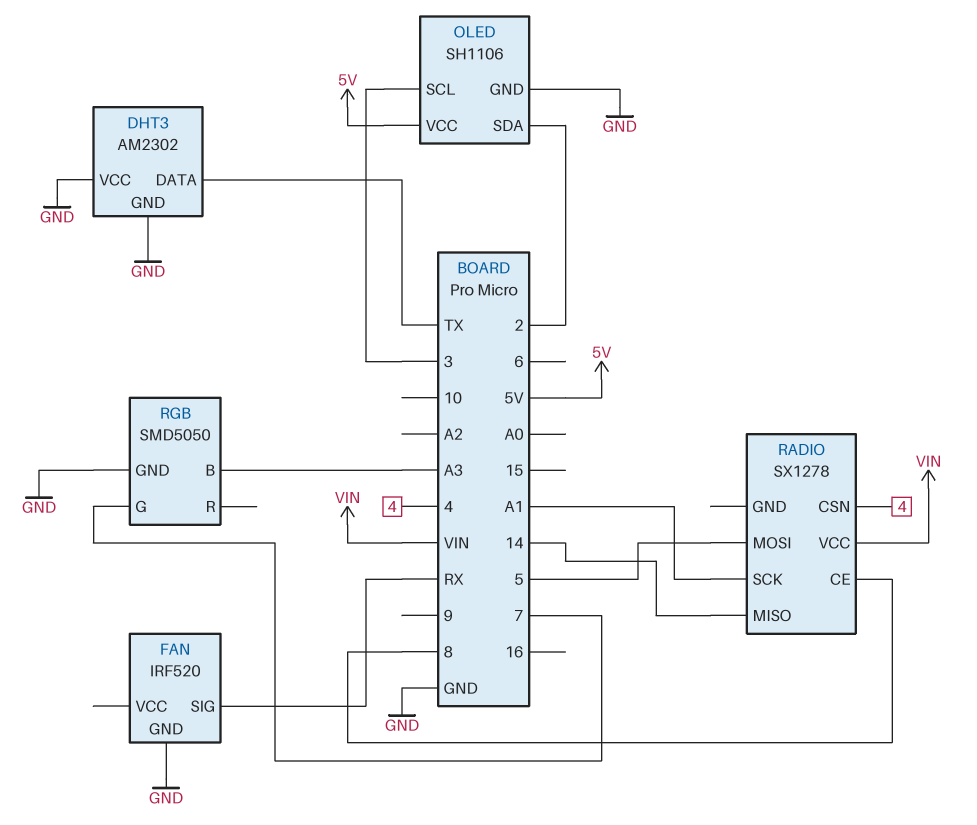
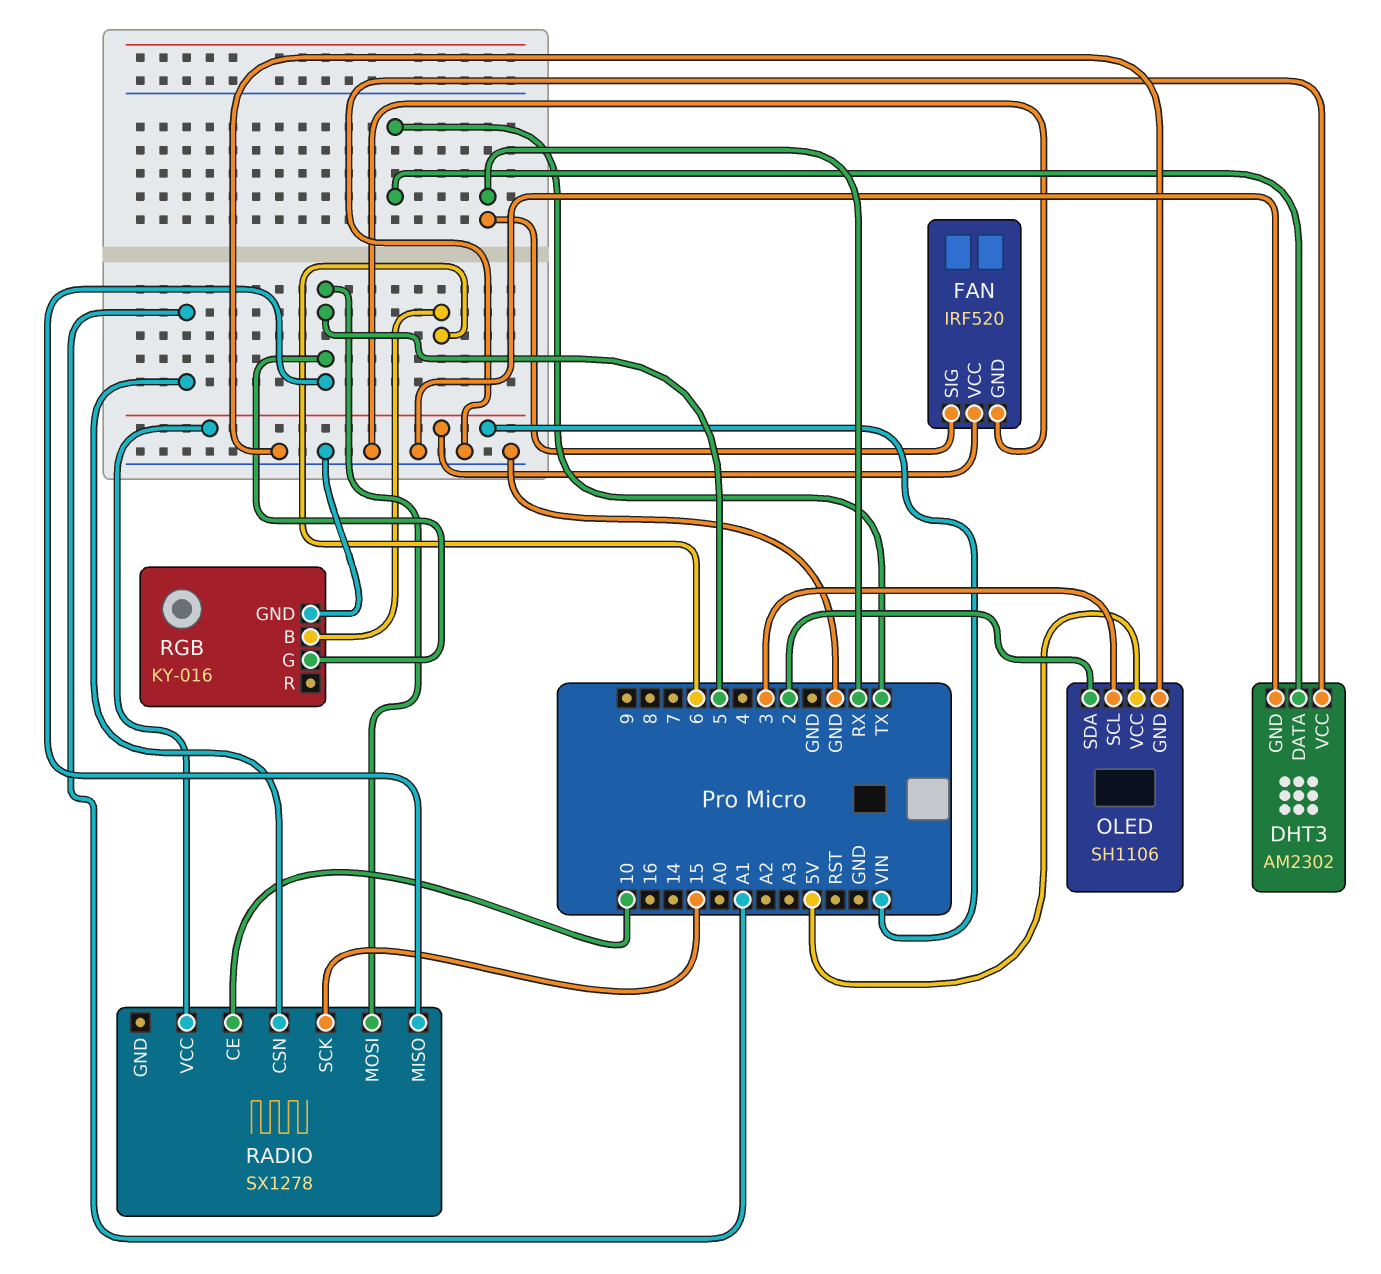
FAN pin VCC: none -> VIN
RADIO pin CE: 8 -> 10
RADIO pin CSN: 4 -> A1
RADIO pin MISO: 14 -> 5
RADIO pin SCK: A1 -> 15
RGB: SMD5050 -> KY-016
RGB pin B: A3 -> 6
RGB pin G: 7 -> 5

